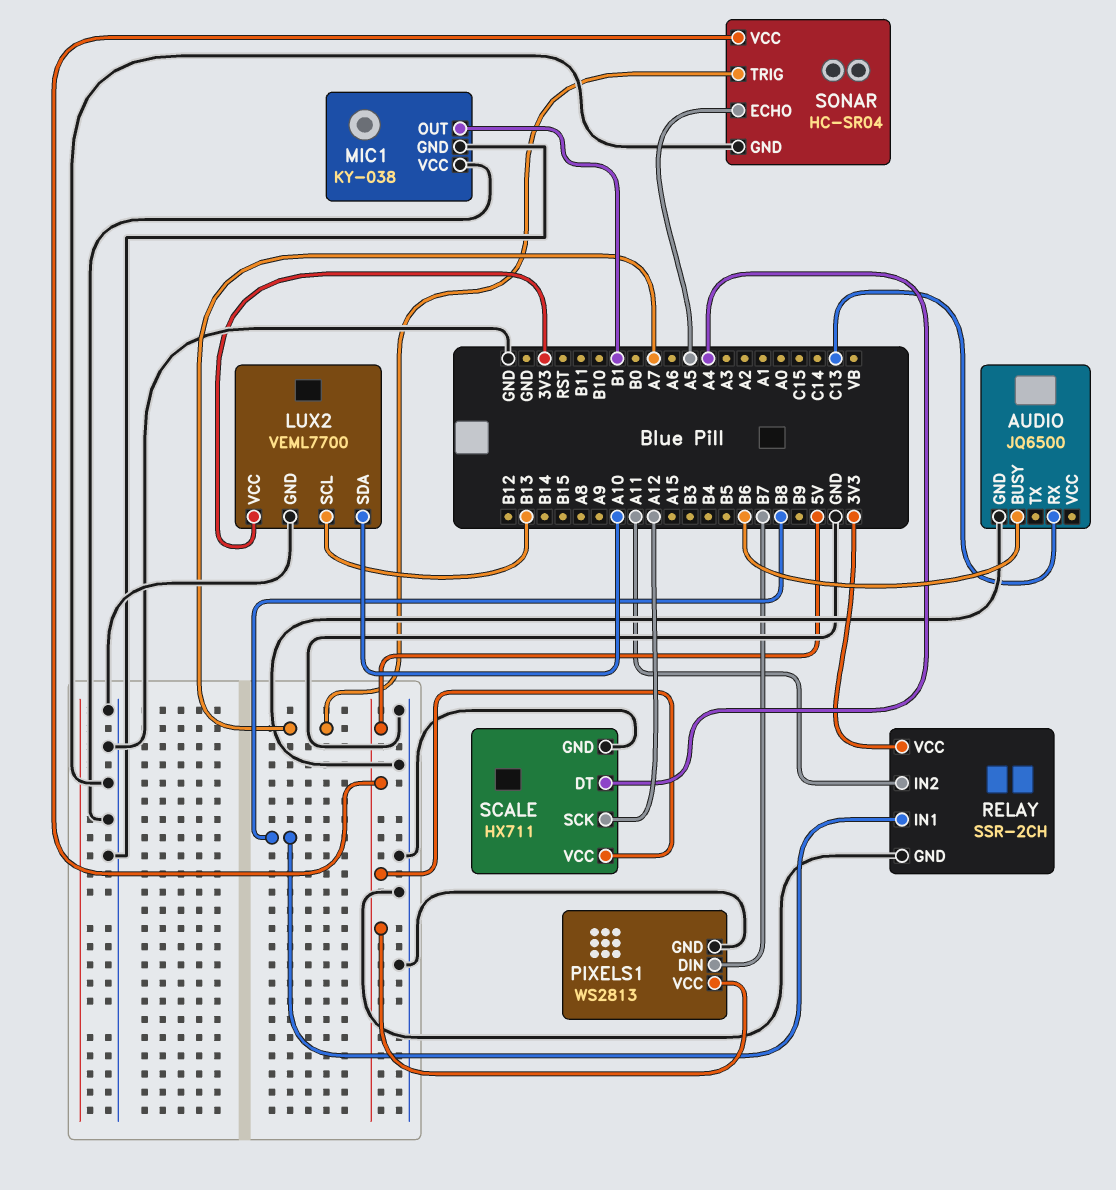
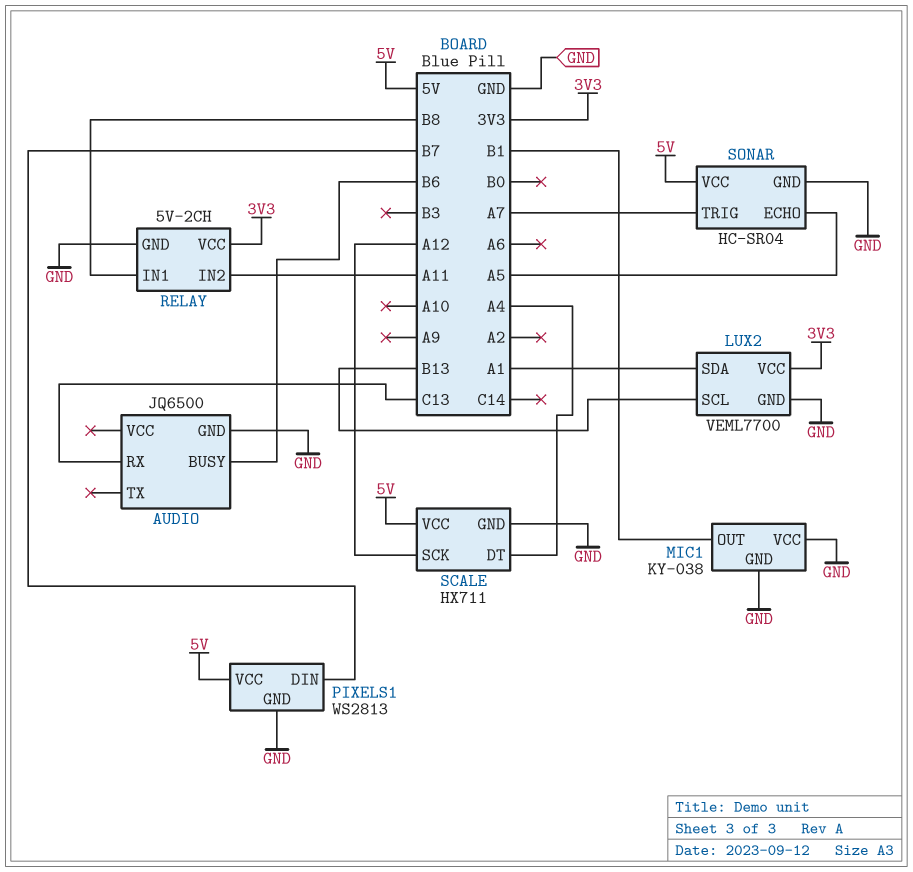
LUX2 pin SDA: A10 -> A1
RELAY: SSR-2CH -> 5V-2CH

